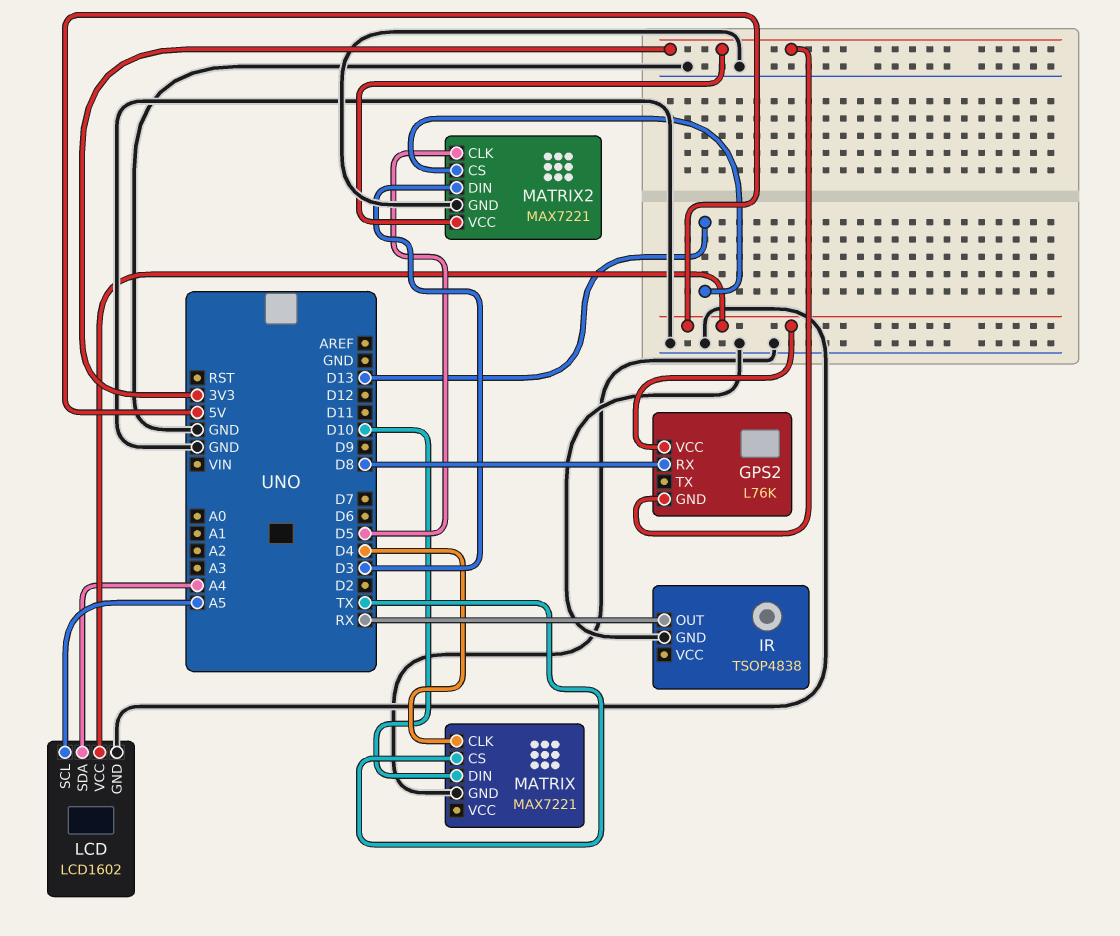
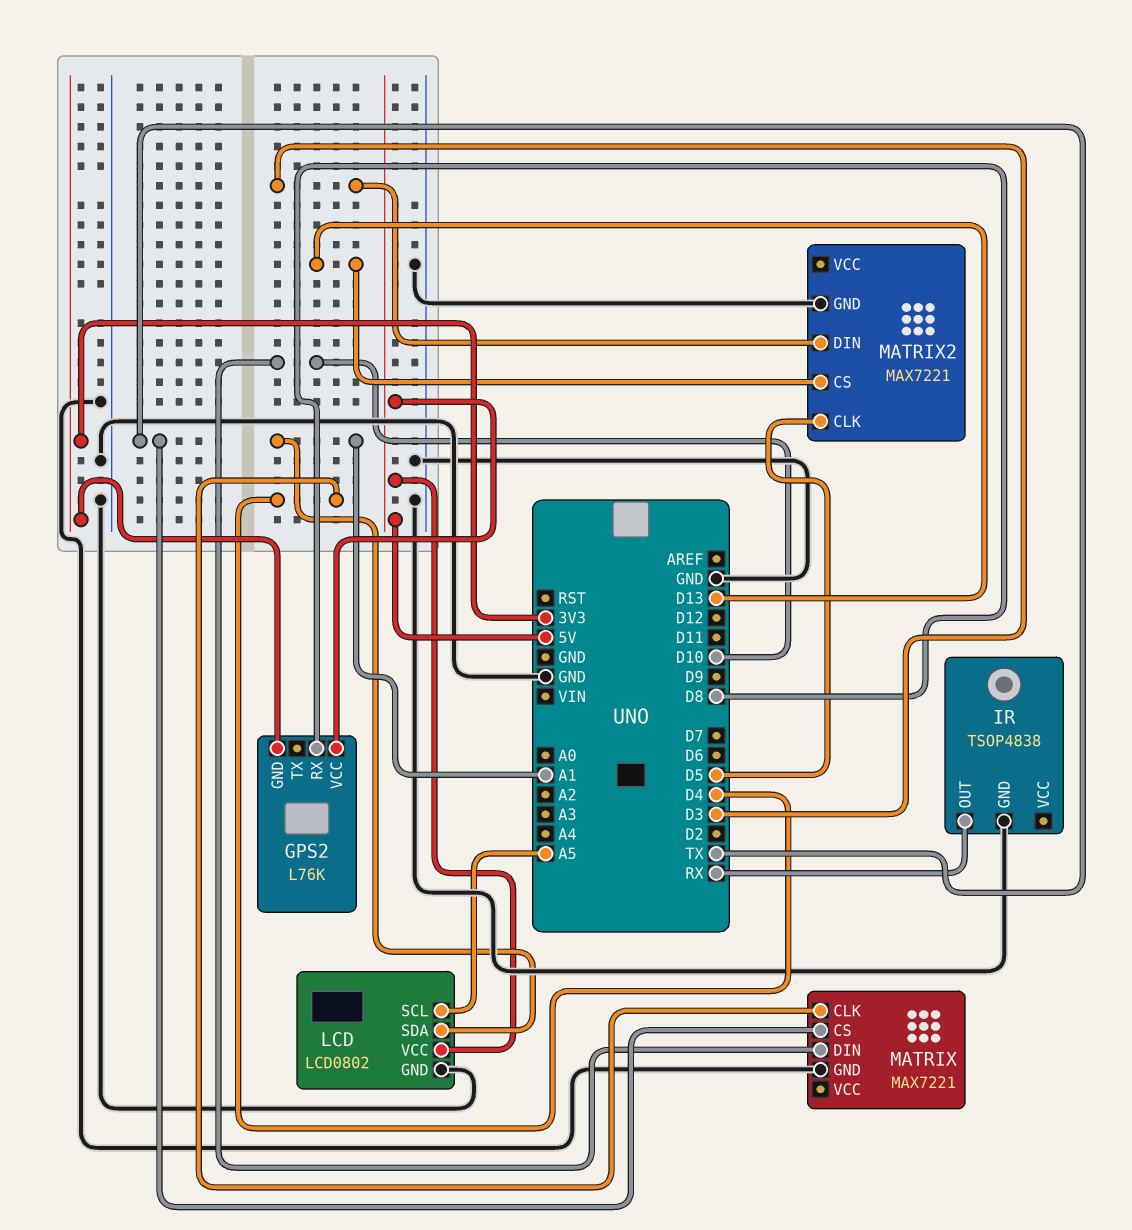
LCD: LCD1602 -> LCD0802
LCD pin SDA: A4 -> A1
MATRIX2 pin VCC: 3V3 -> none

